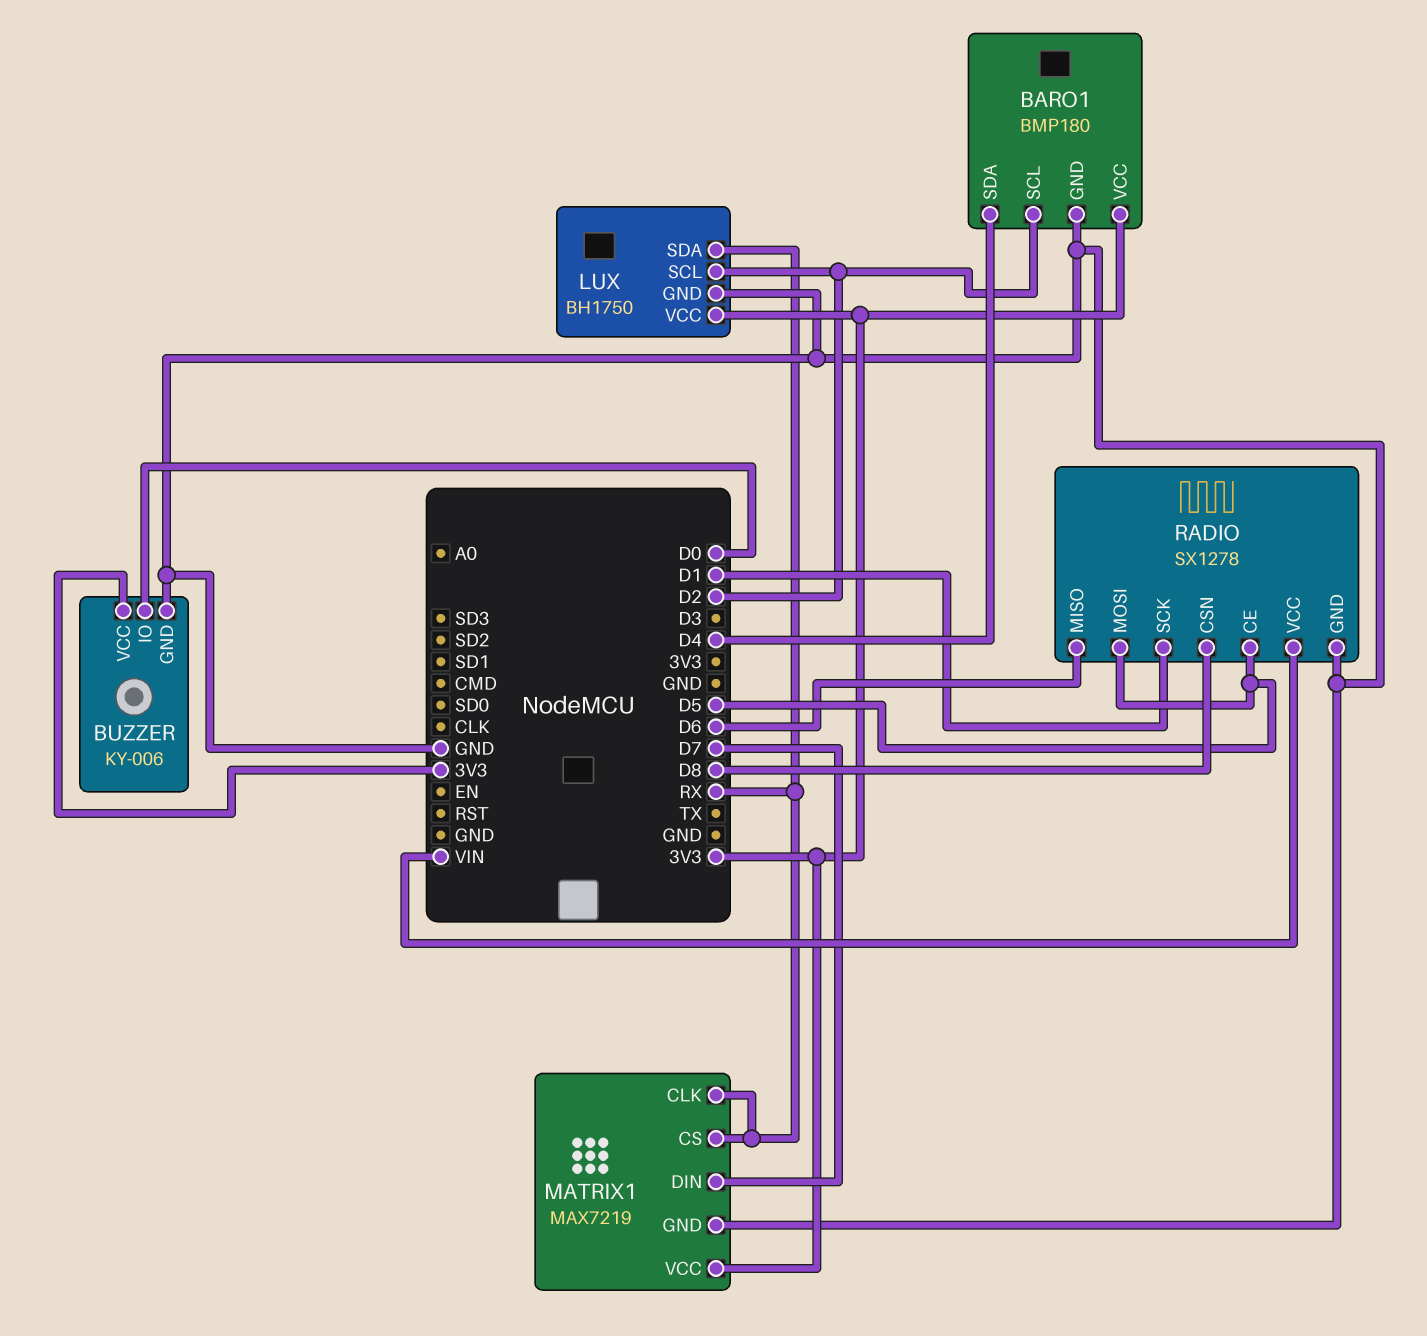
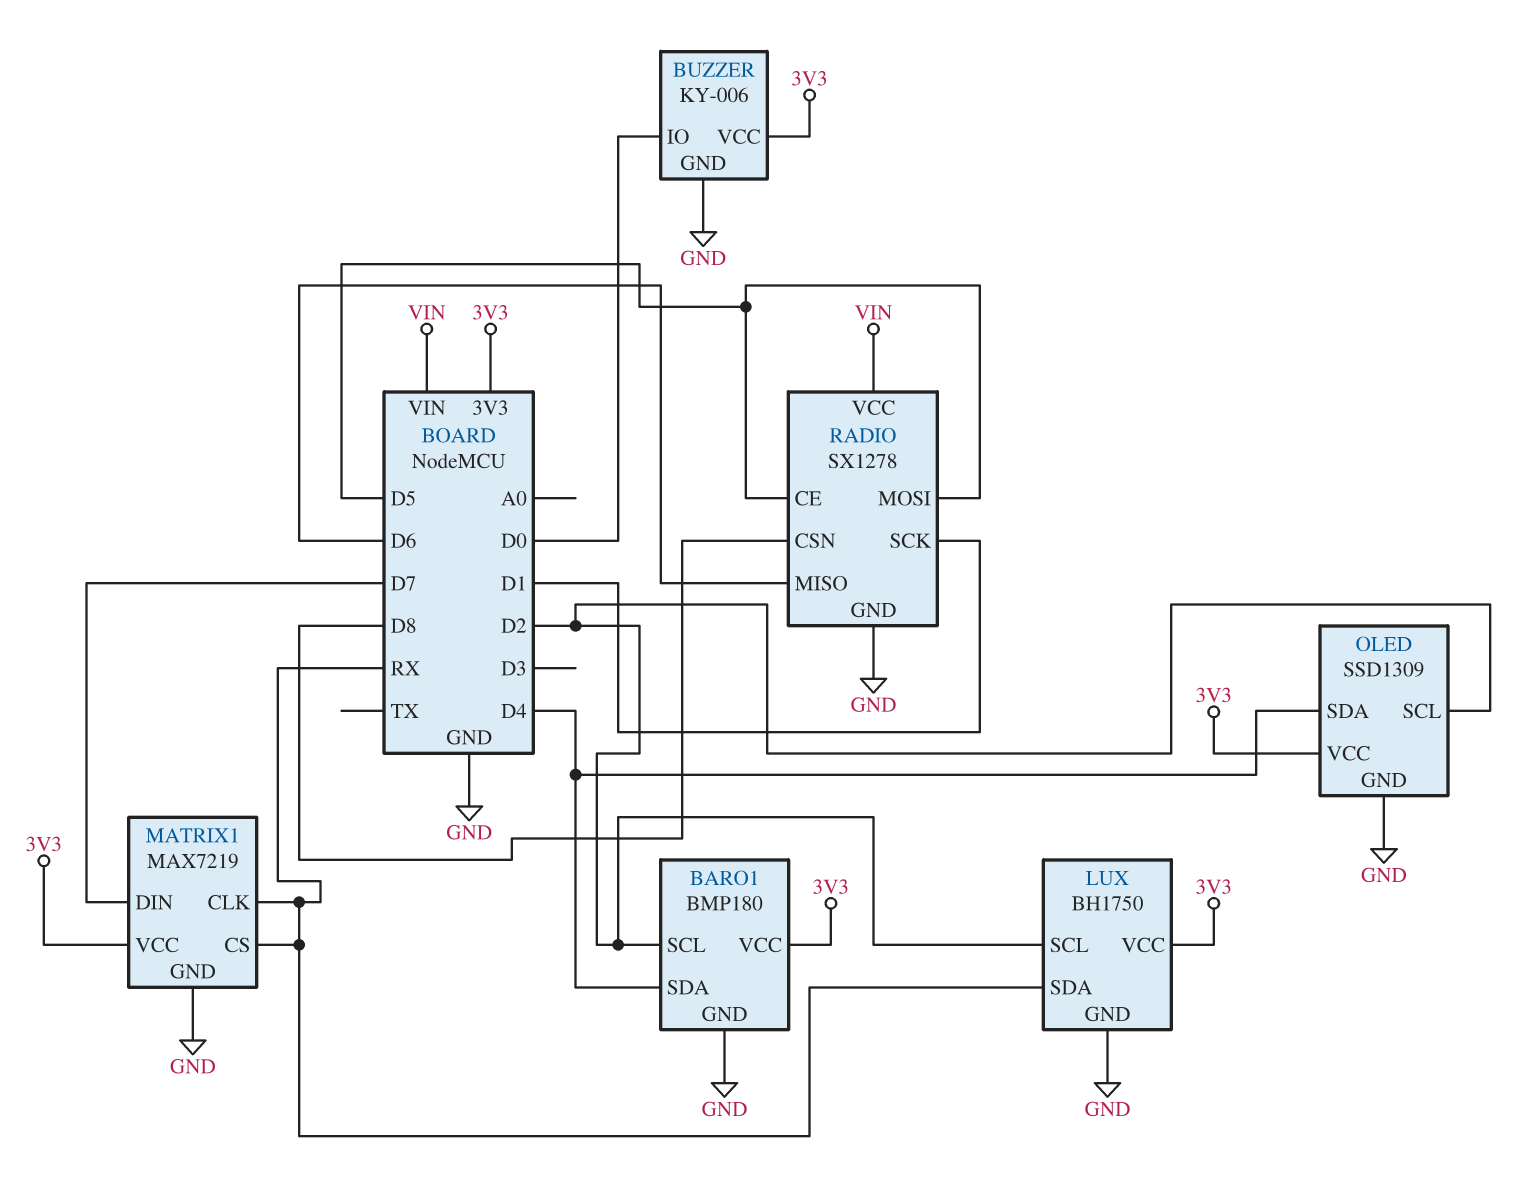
OLED: none -> SSD1309
OLED pin GND: none -> GND
OLED pin SCL: none -> D2
OLED pin SDA: none -> D4
OLED pin VCC: none -> 3V3

